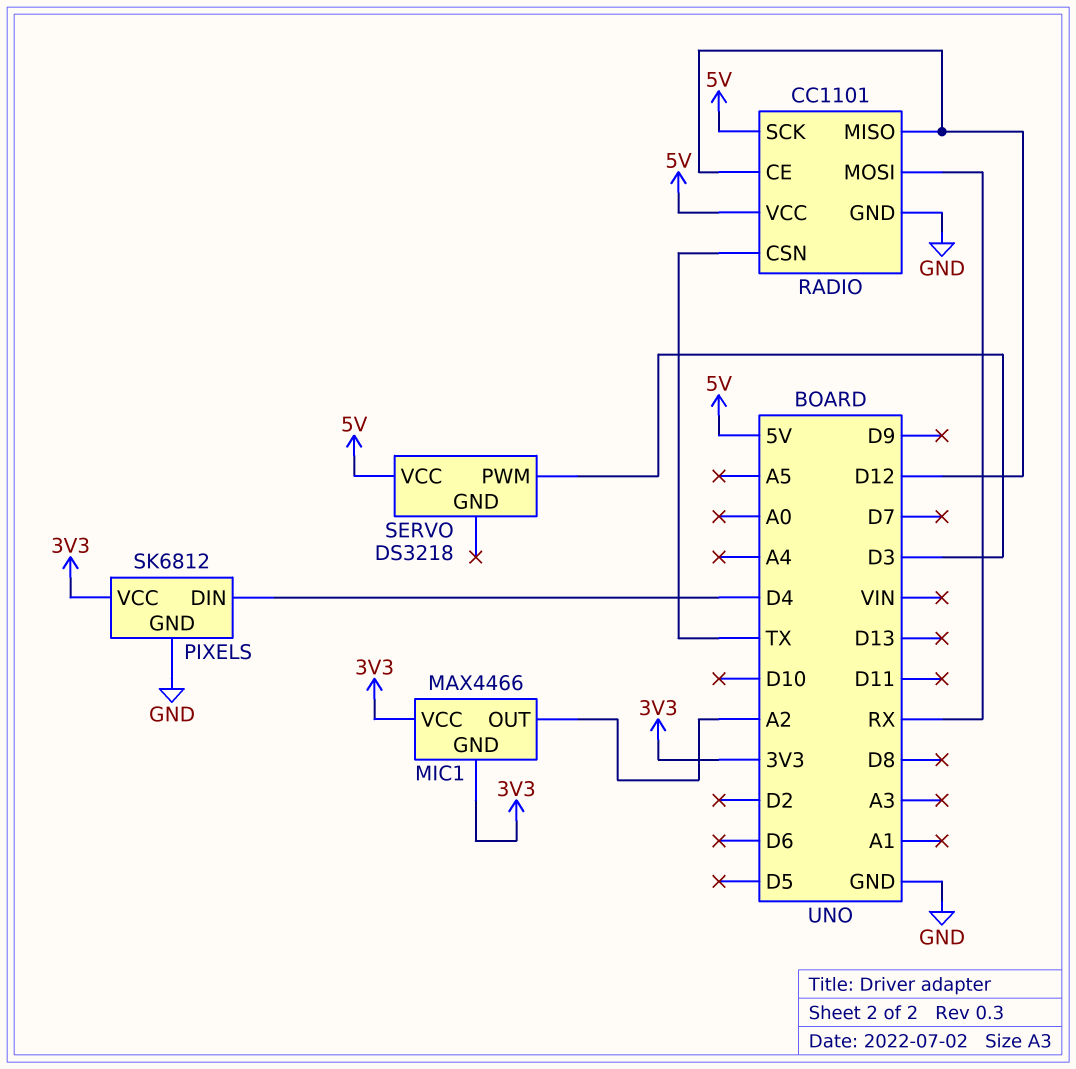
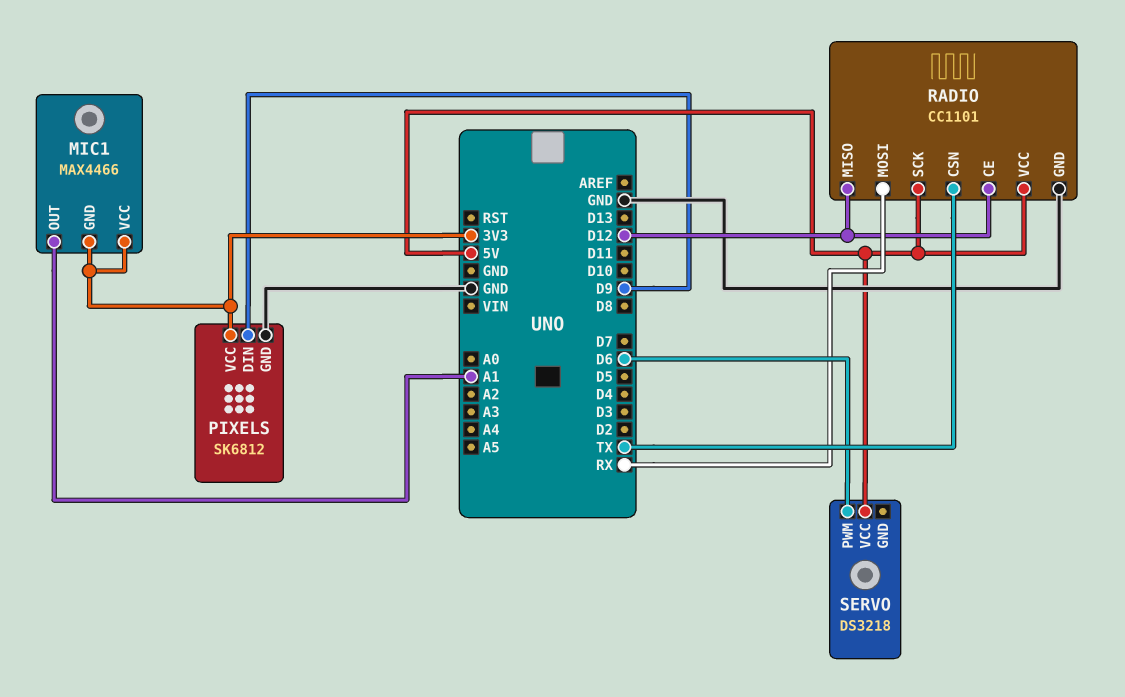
MIC1 pin OUT: A2 -> A1
PIXELS pin DIN: D4 -> D9
SERVO pin PWM: D3 -> D6

